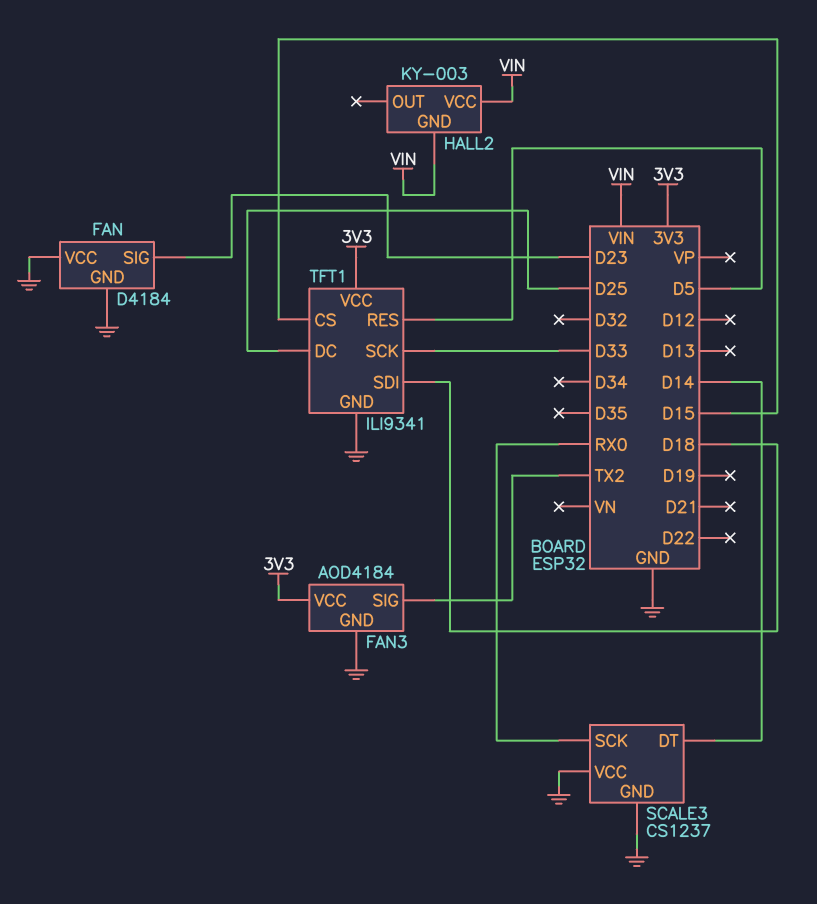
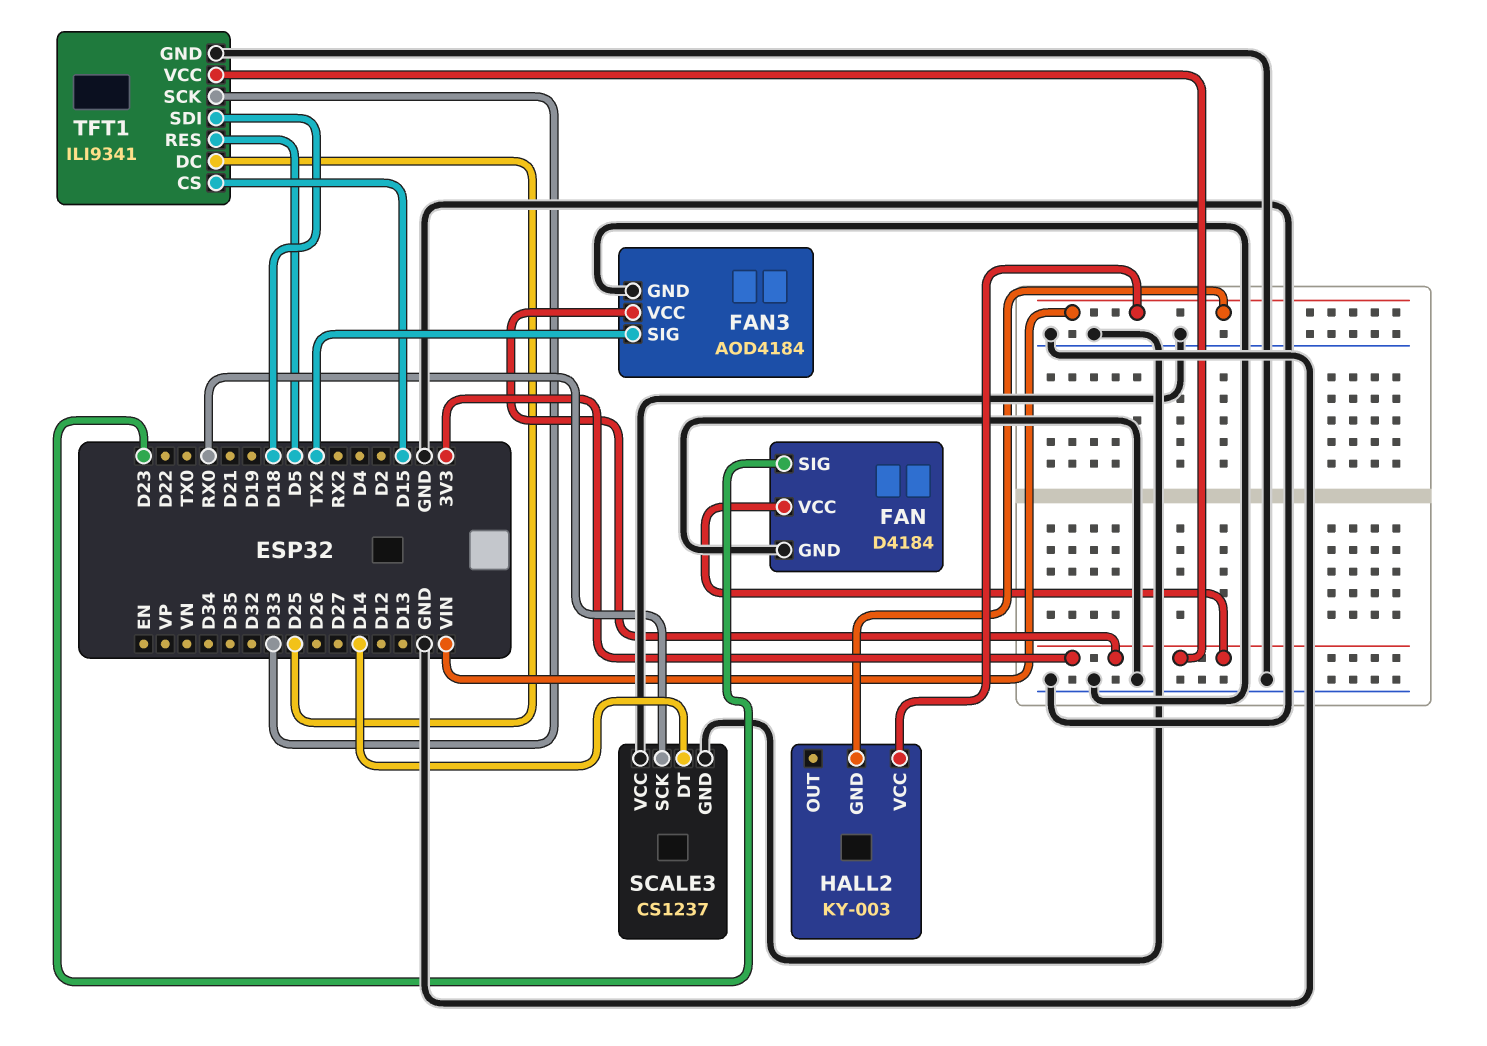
FAN pin VCC: GND -> 3V3

